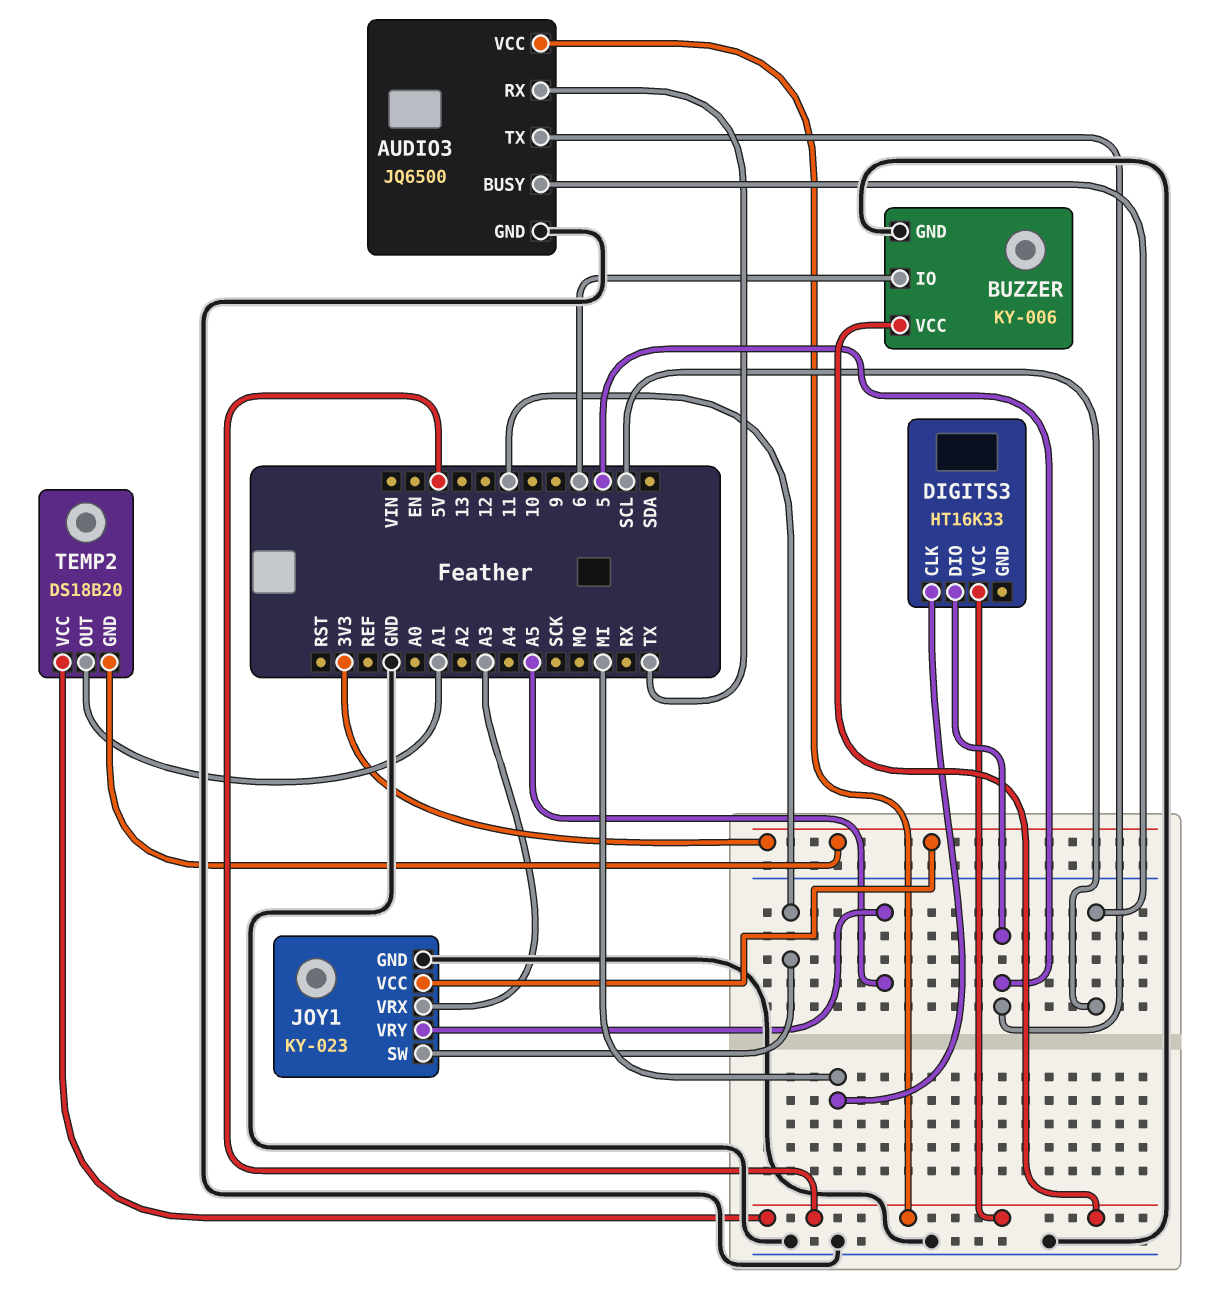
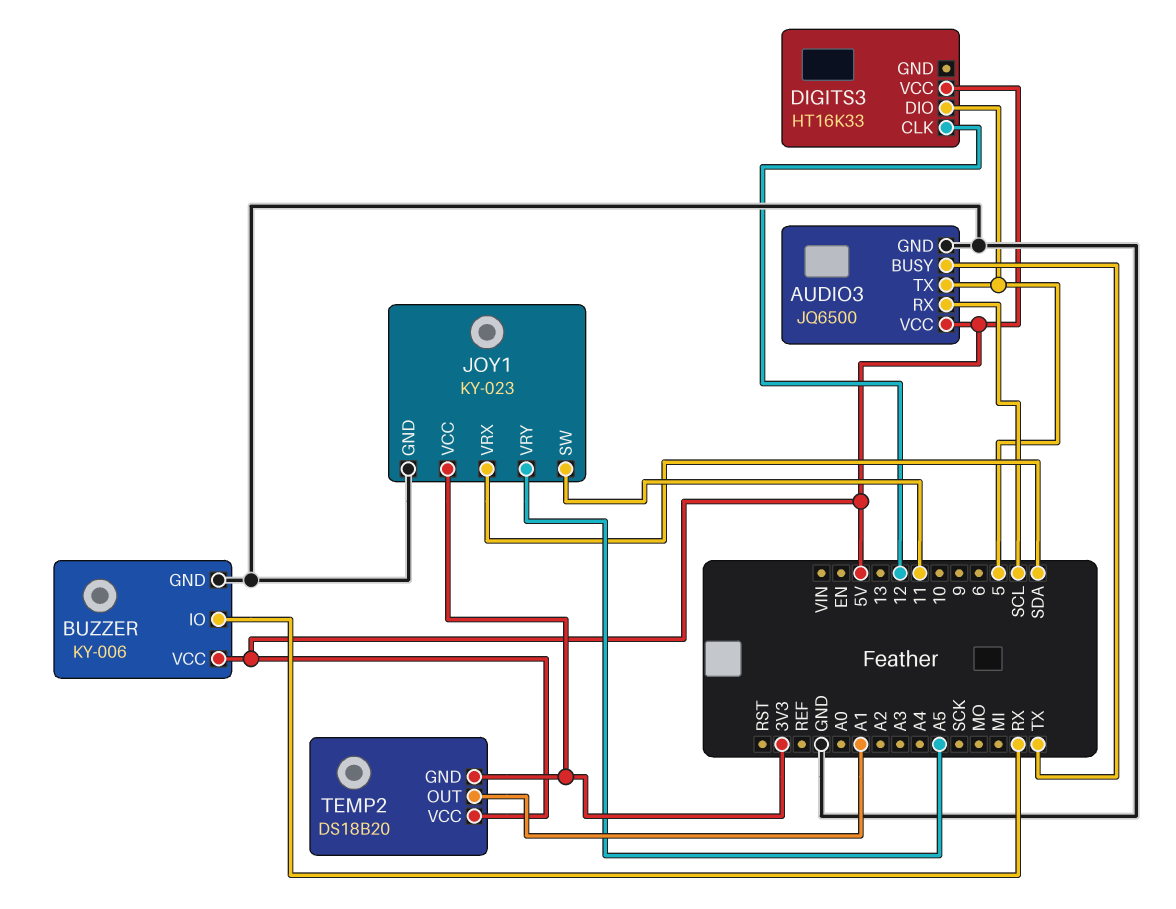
AUDIO3 pin BUSY: SCL -> TX
AUDIO3 pin RX: TX -> SCL
BUZZER pin IO: 6 -> RX
DIGITS3 pin CLK: MI -> 12
JOY1 pin VRX: A3 -> SDA

